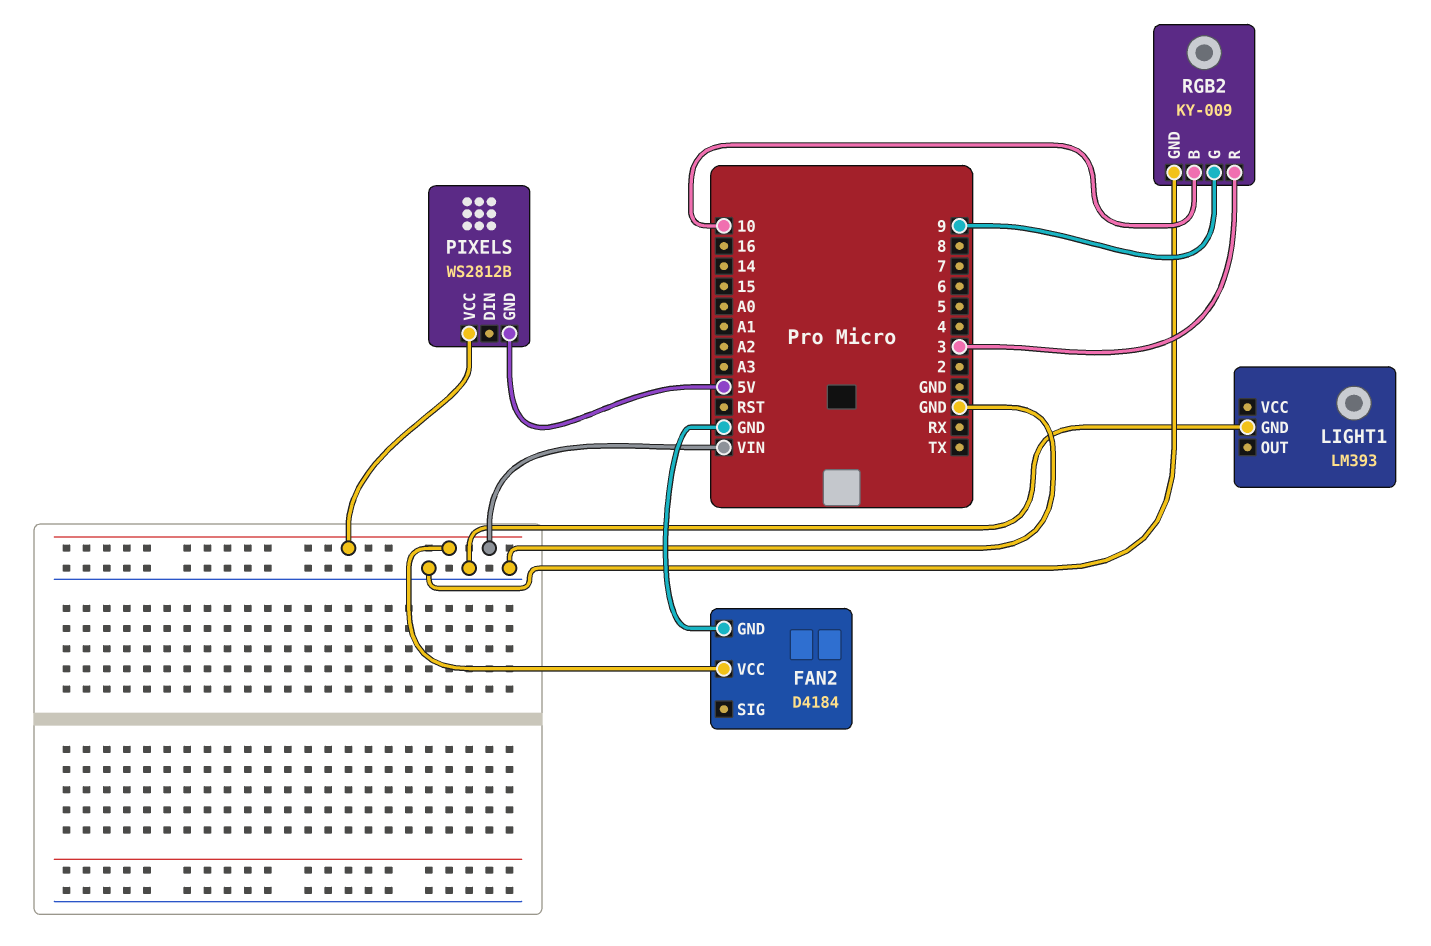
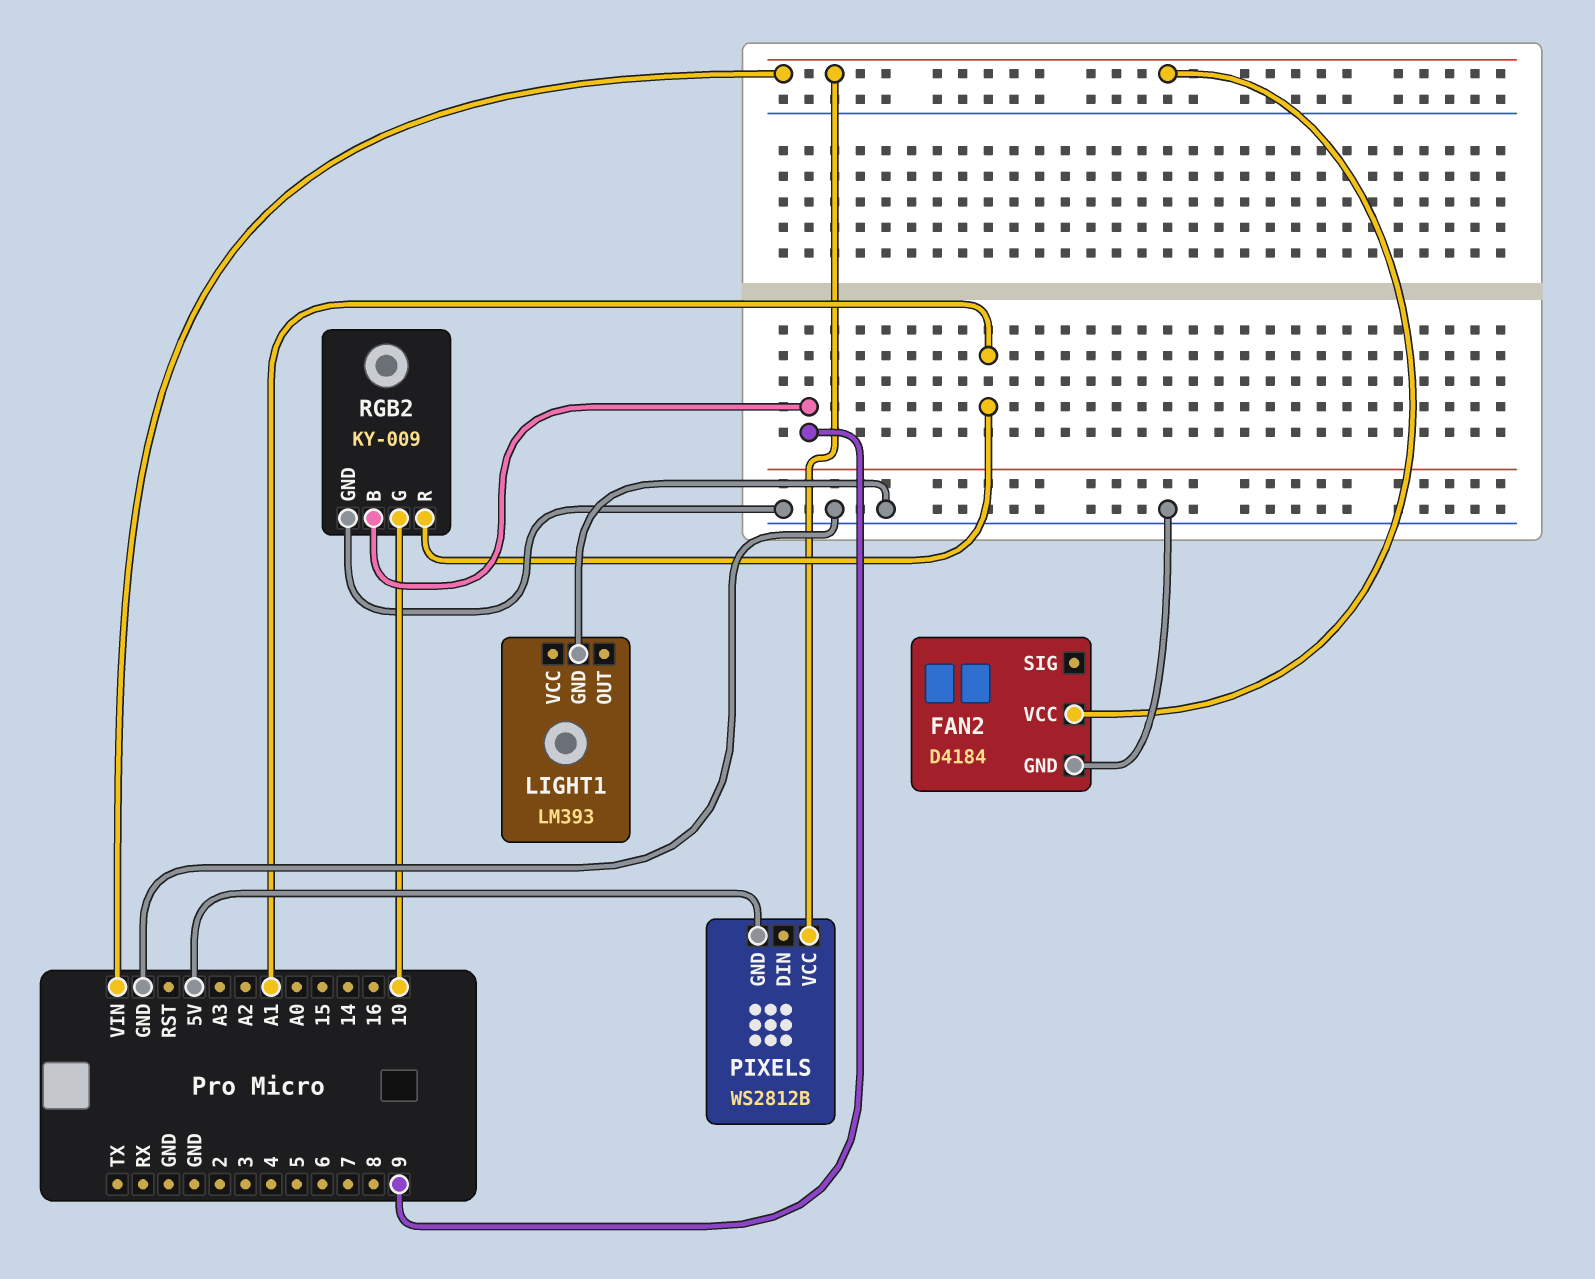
RGB2 pin B: 10 -> 9
RGB2 pin G: 9 -> 10
RGB2 pin R: 3 -> A1

